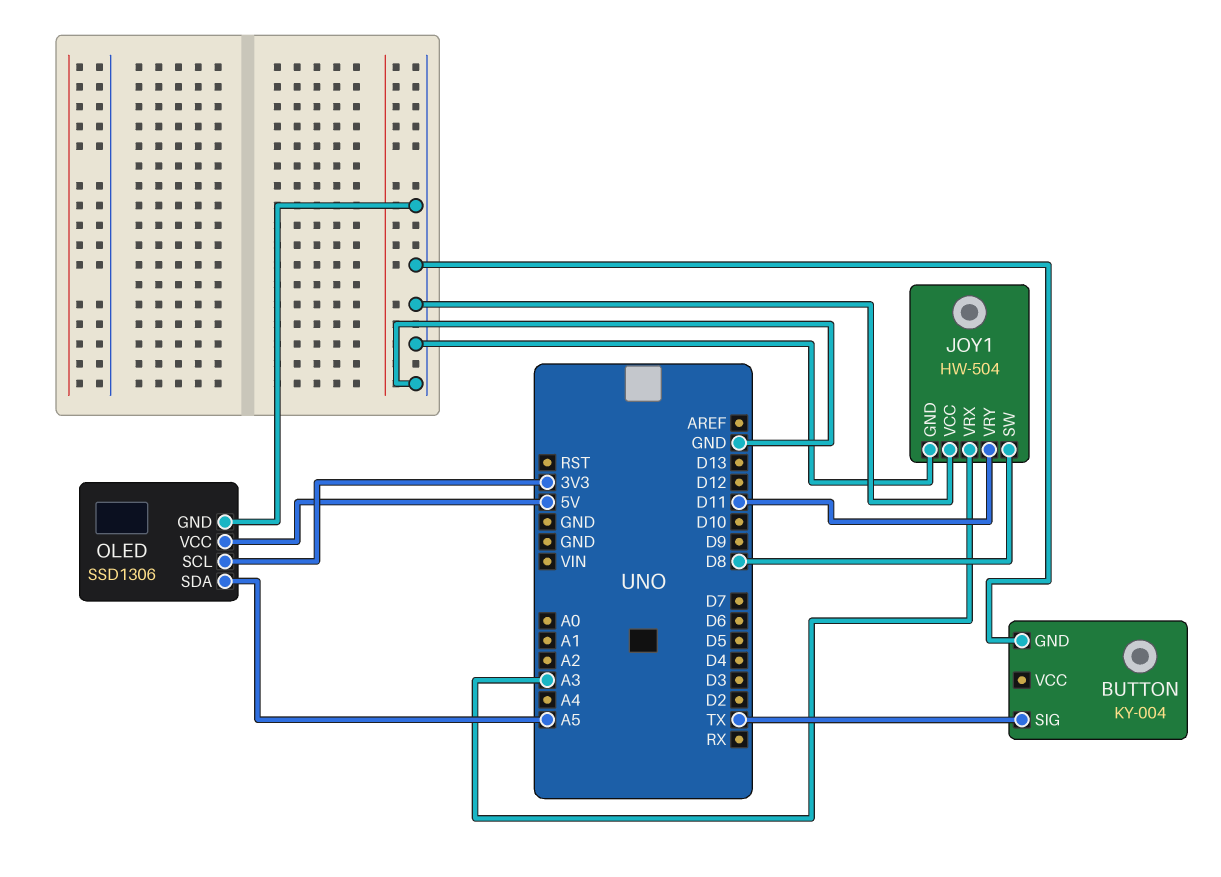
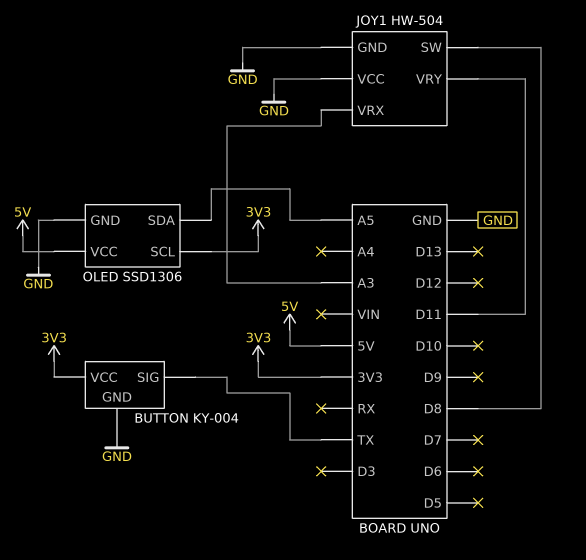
BUTTON pin VCC: none -> 3V3

